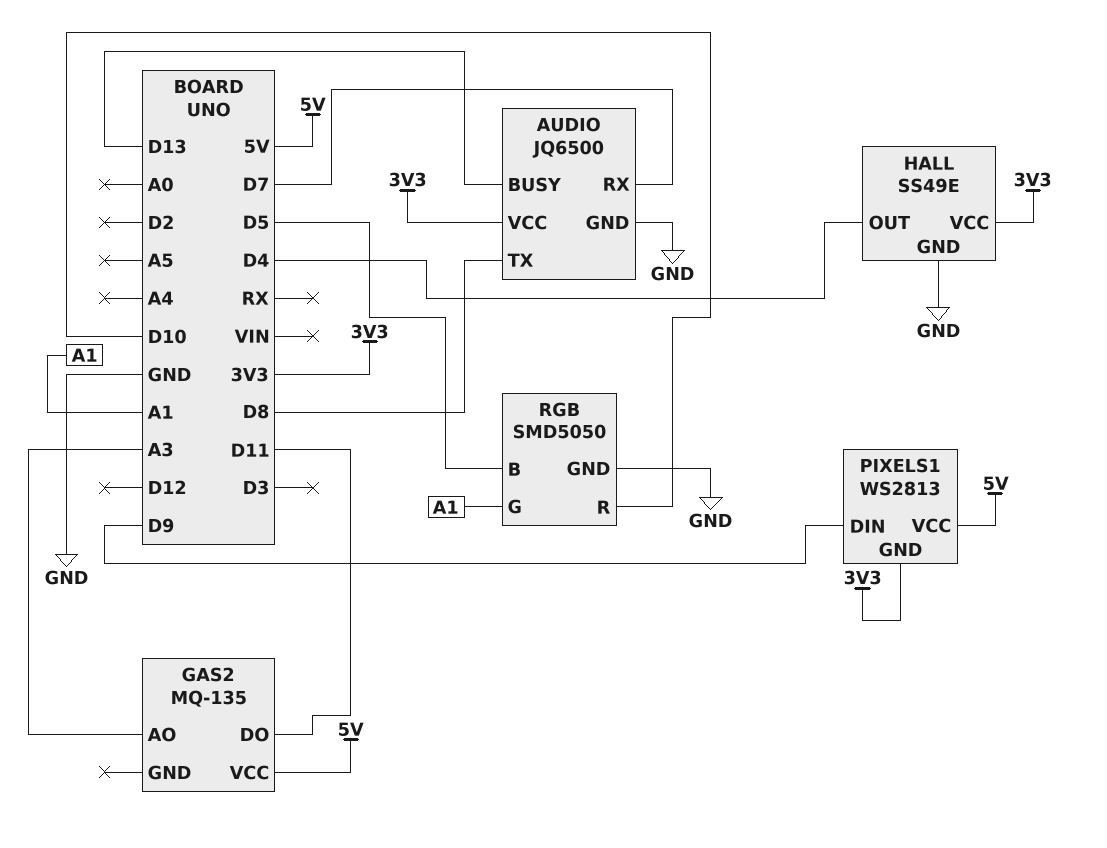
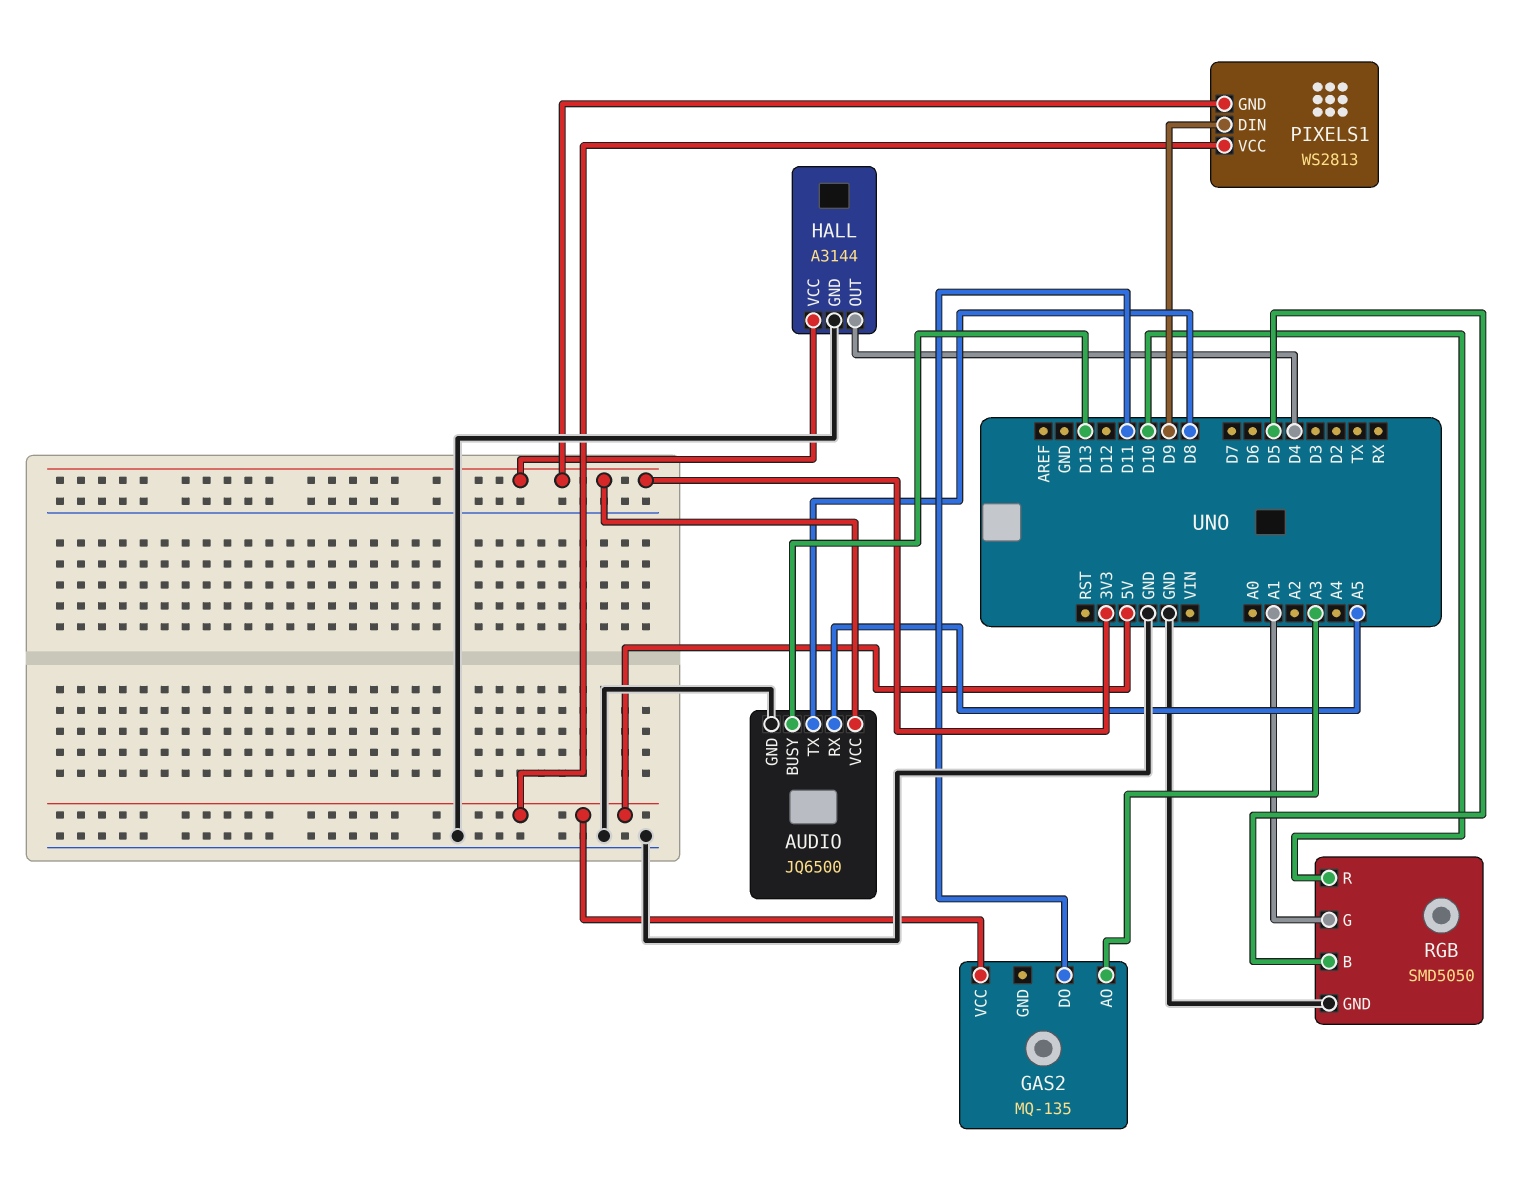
AUDIO pin RX: D7 -> A5
HALL: SS49E -> A3144

